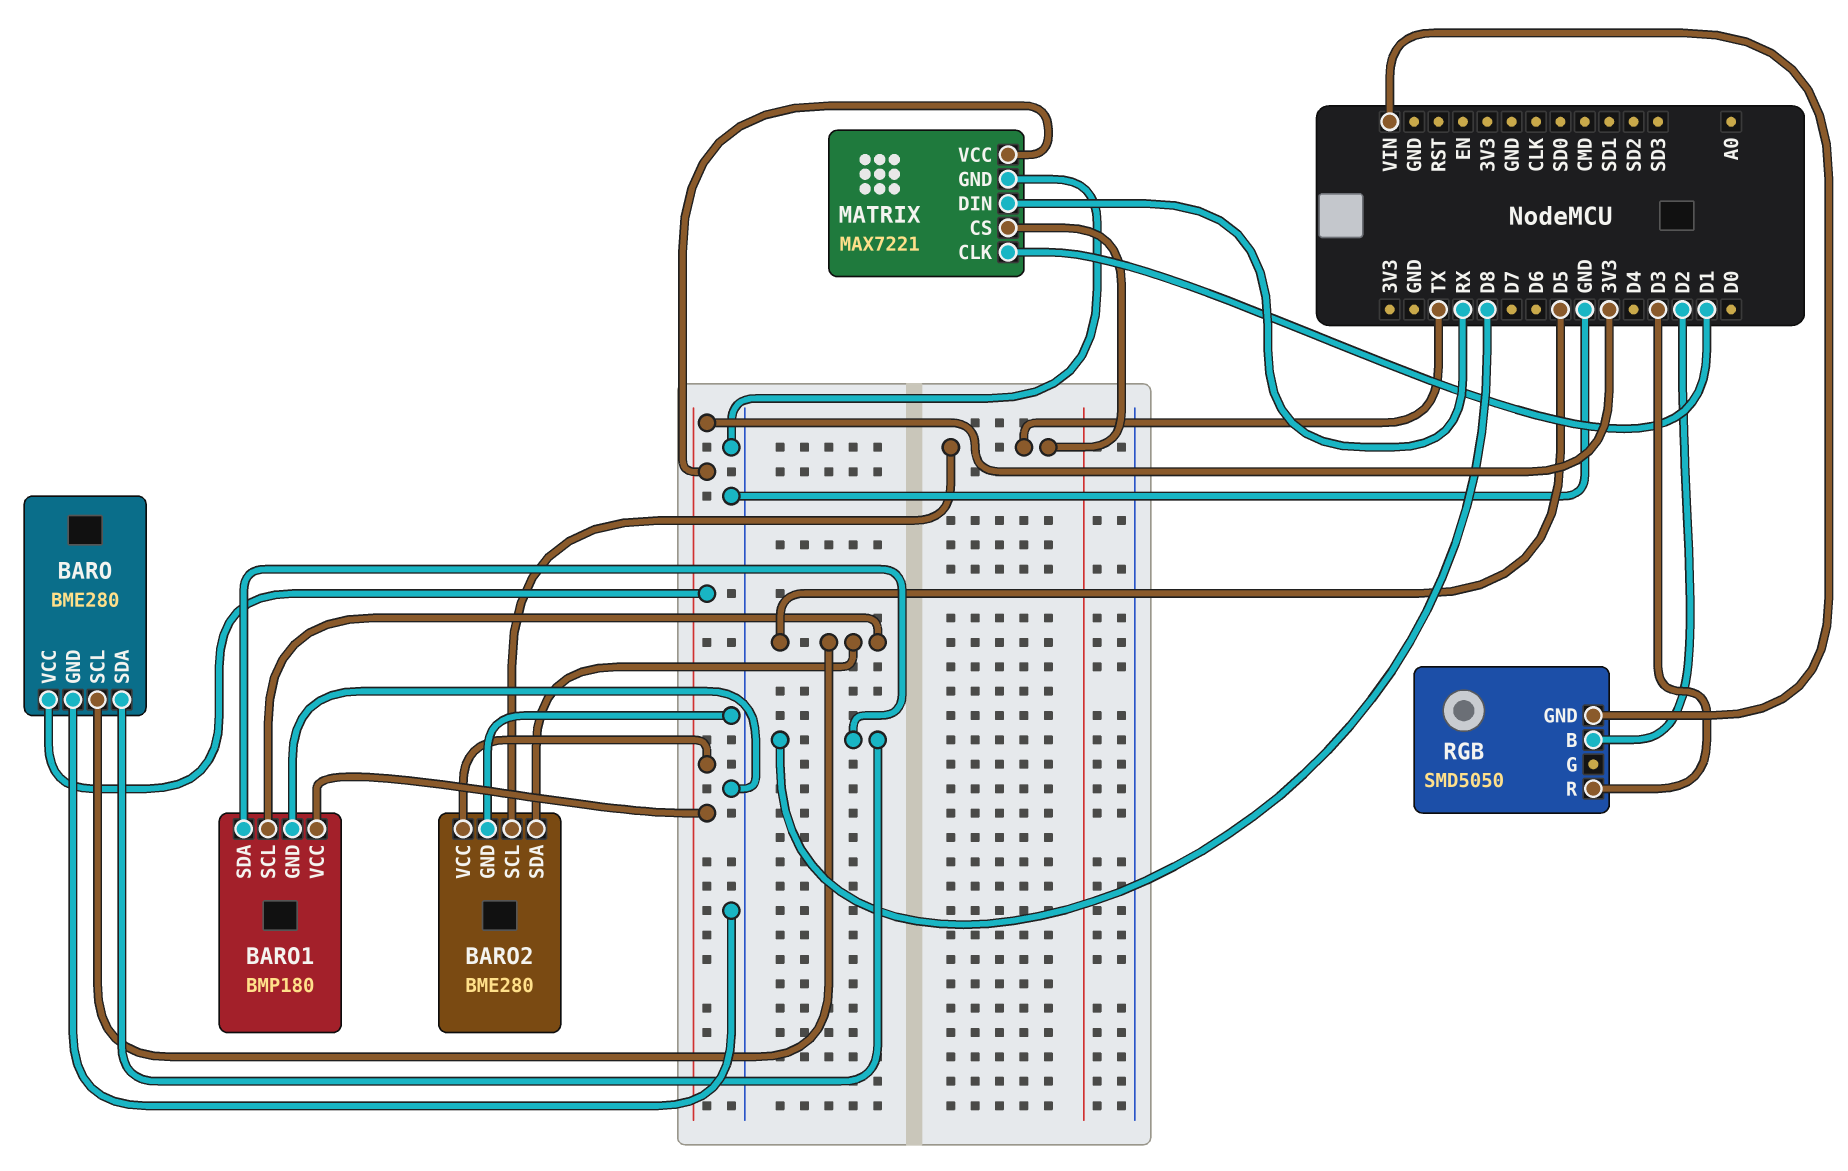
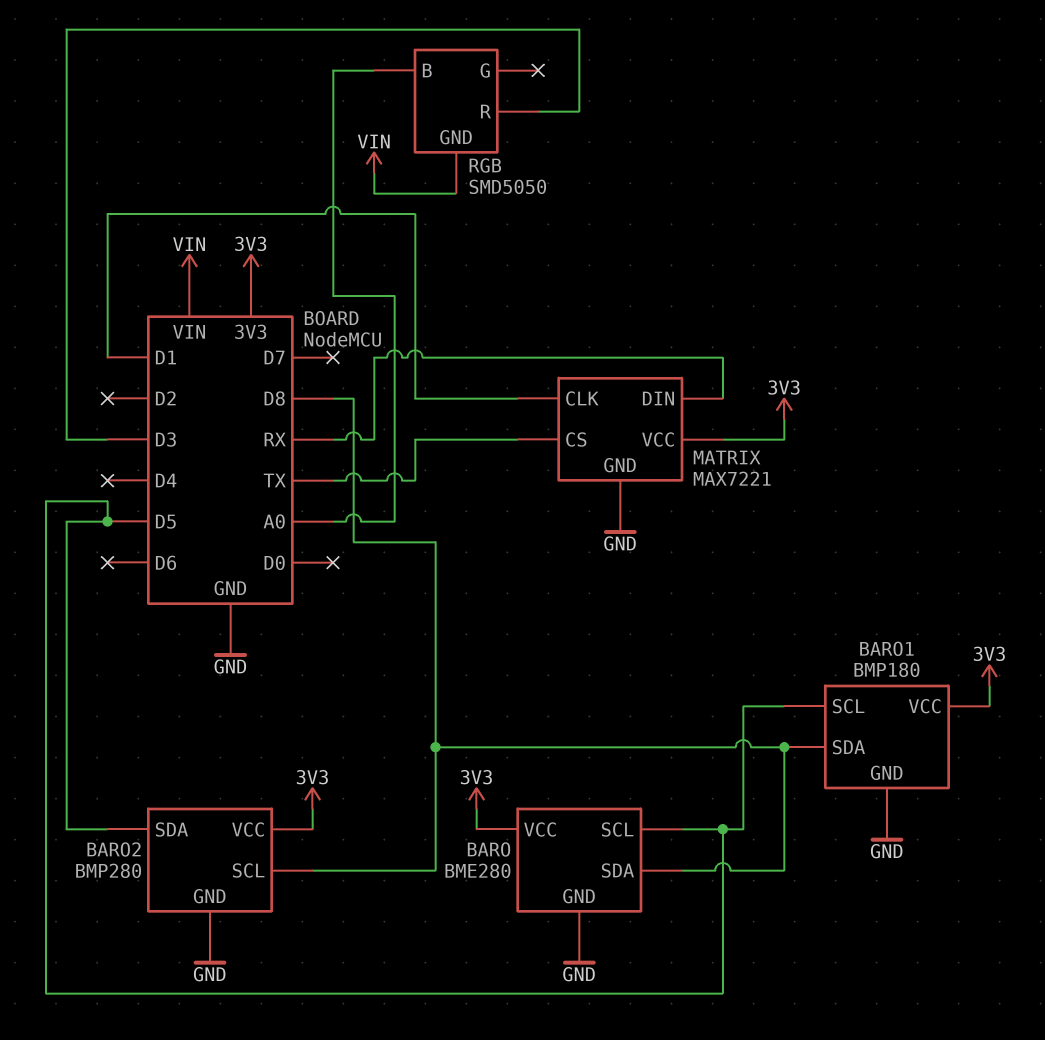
BARO2: BME280 -> BMP280
BARO2 pin SCL: TX -> D8
RGB pin B: D2 -> A0

